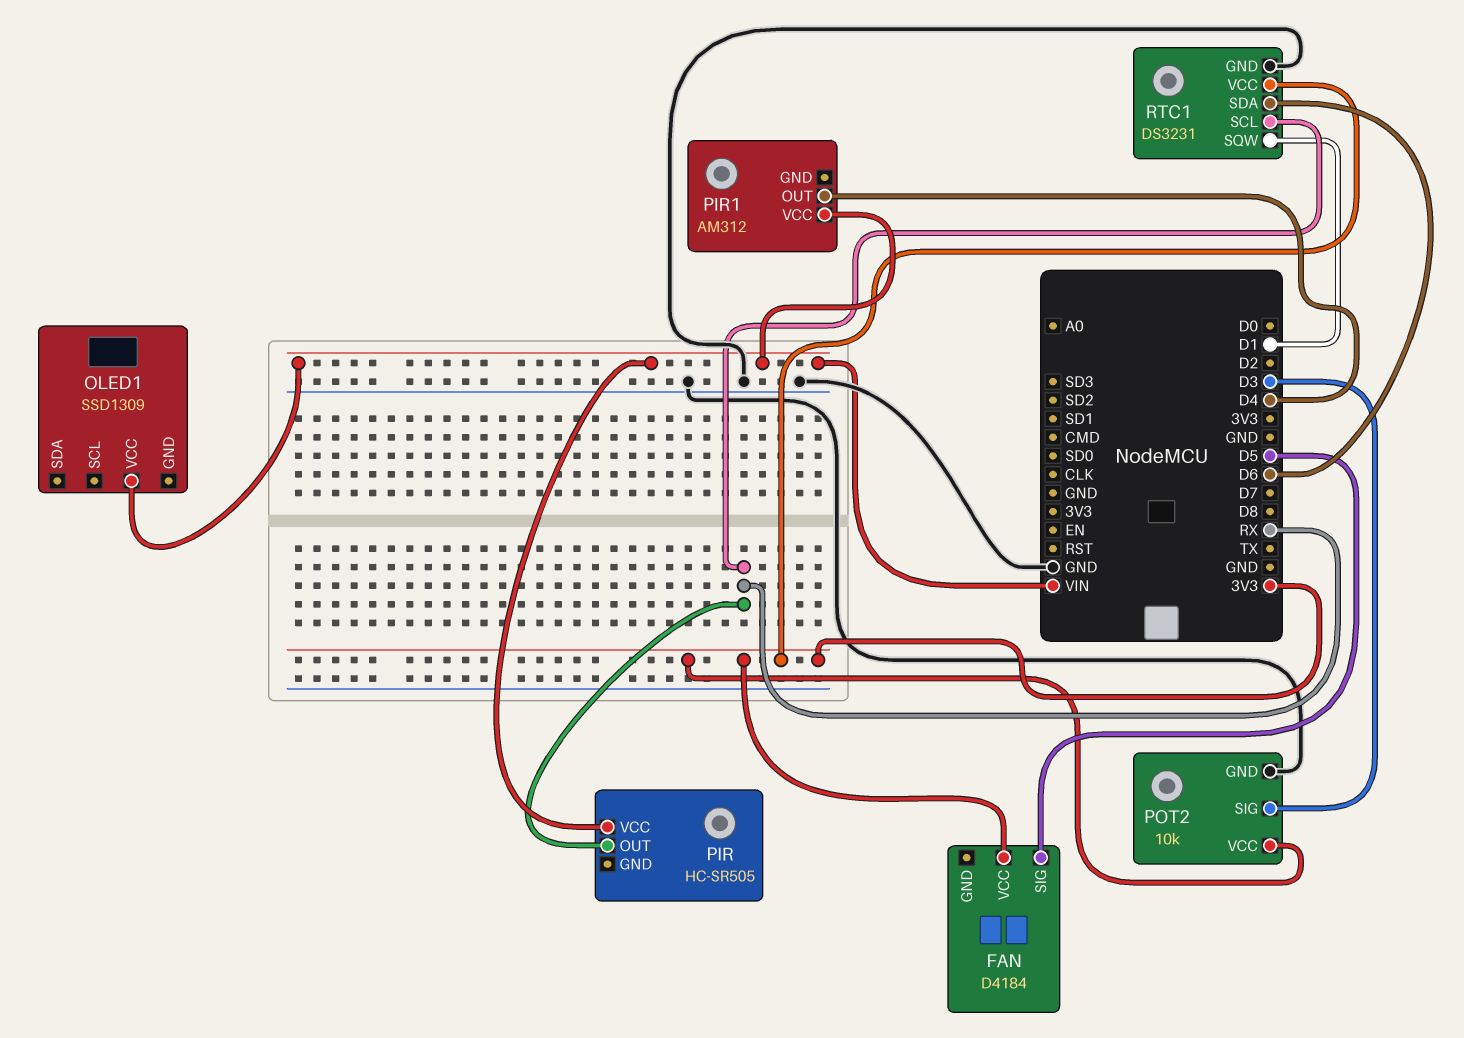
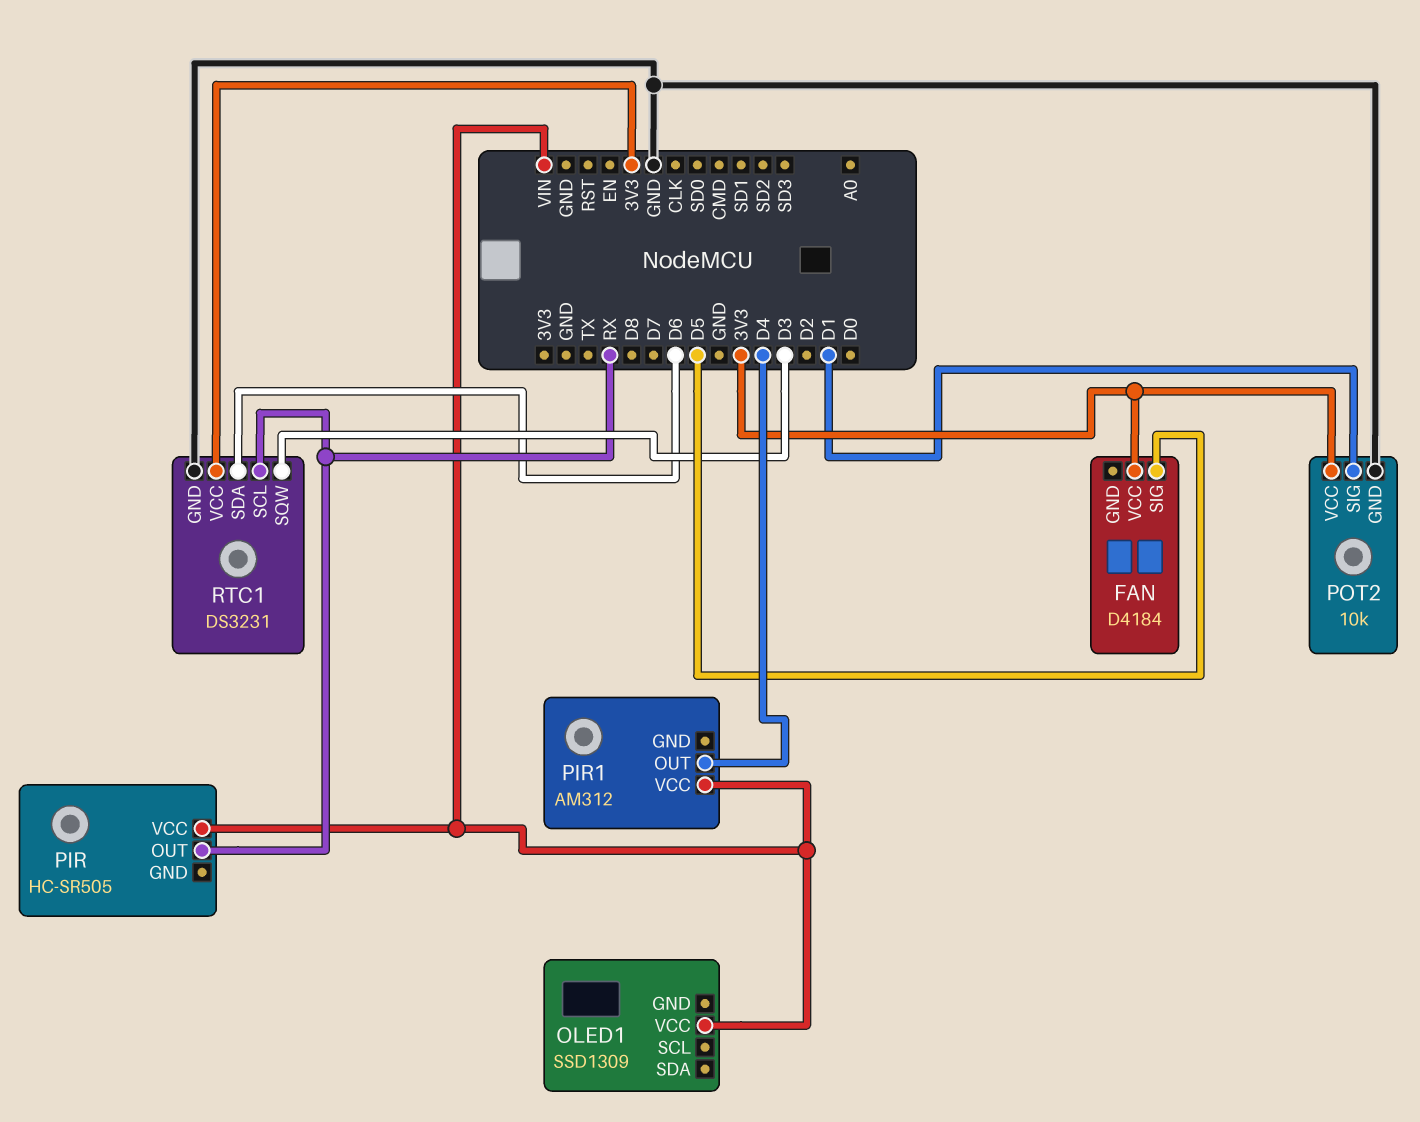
POT2 pin SIG: D3 -> D1
RTC1 pin SQW: D1 -> D3

